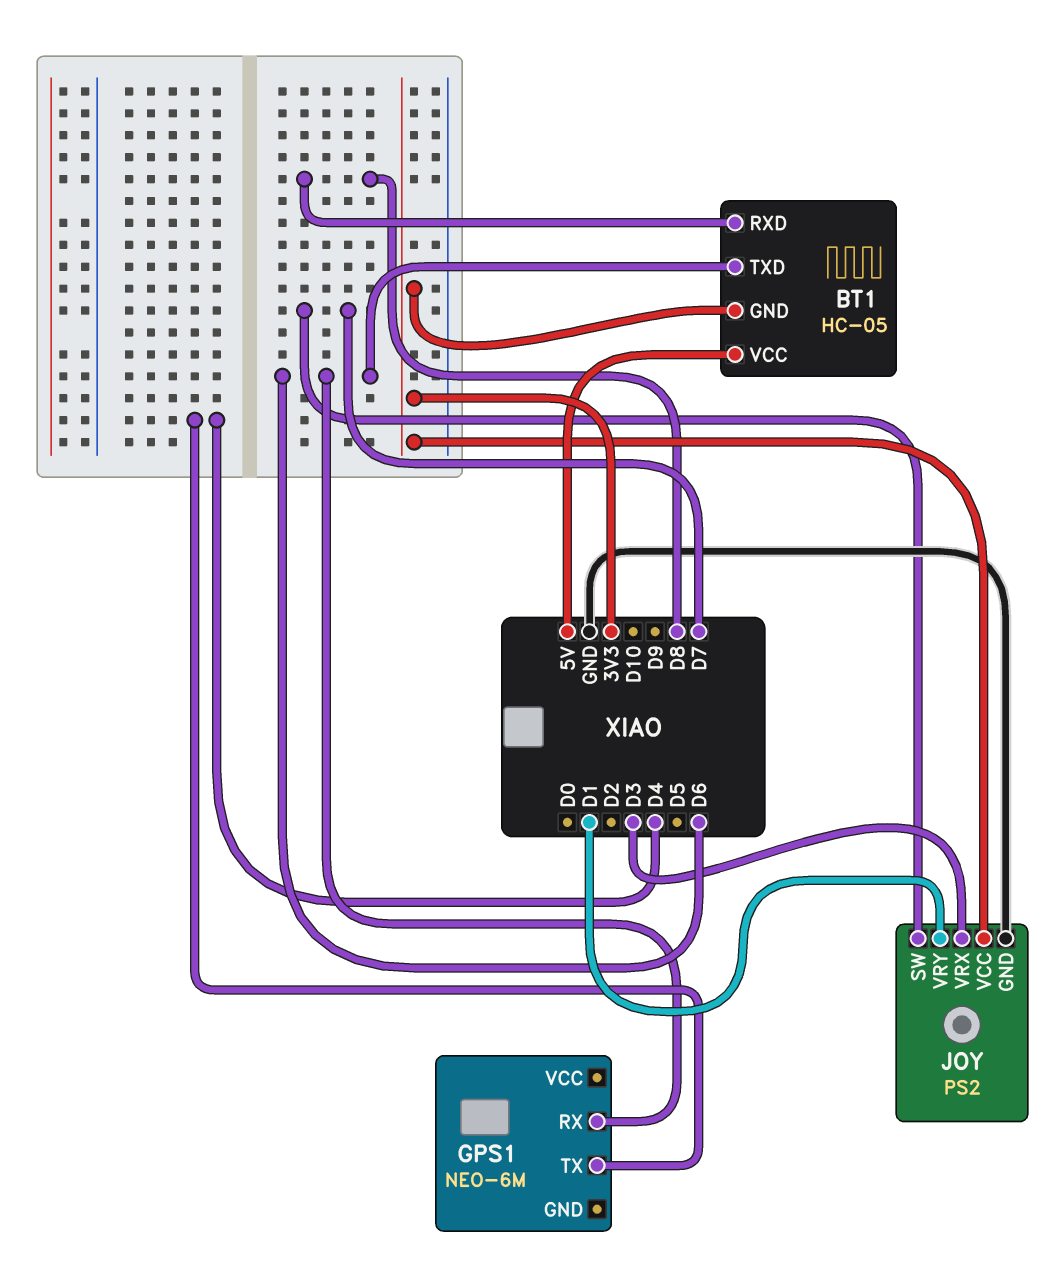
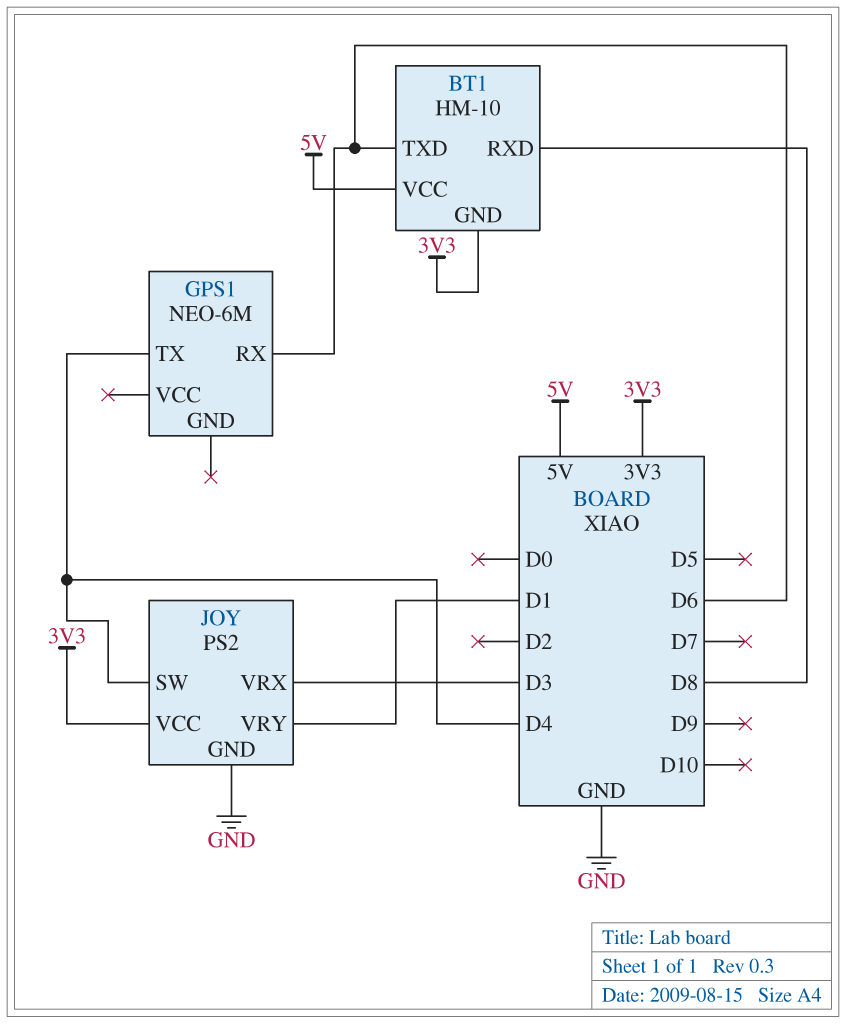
BT1: HC-05 -> HM-10
JOY pin SW: D7 -> D4

